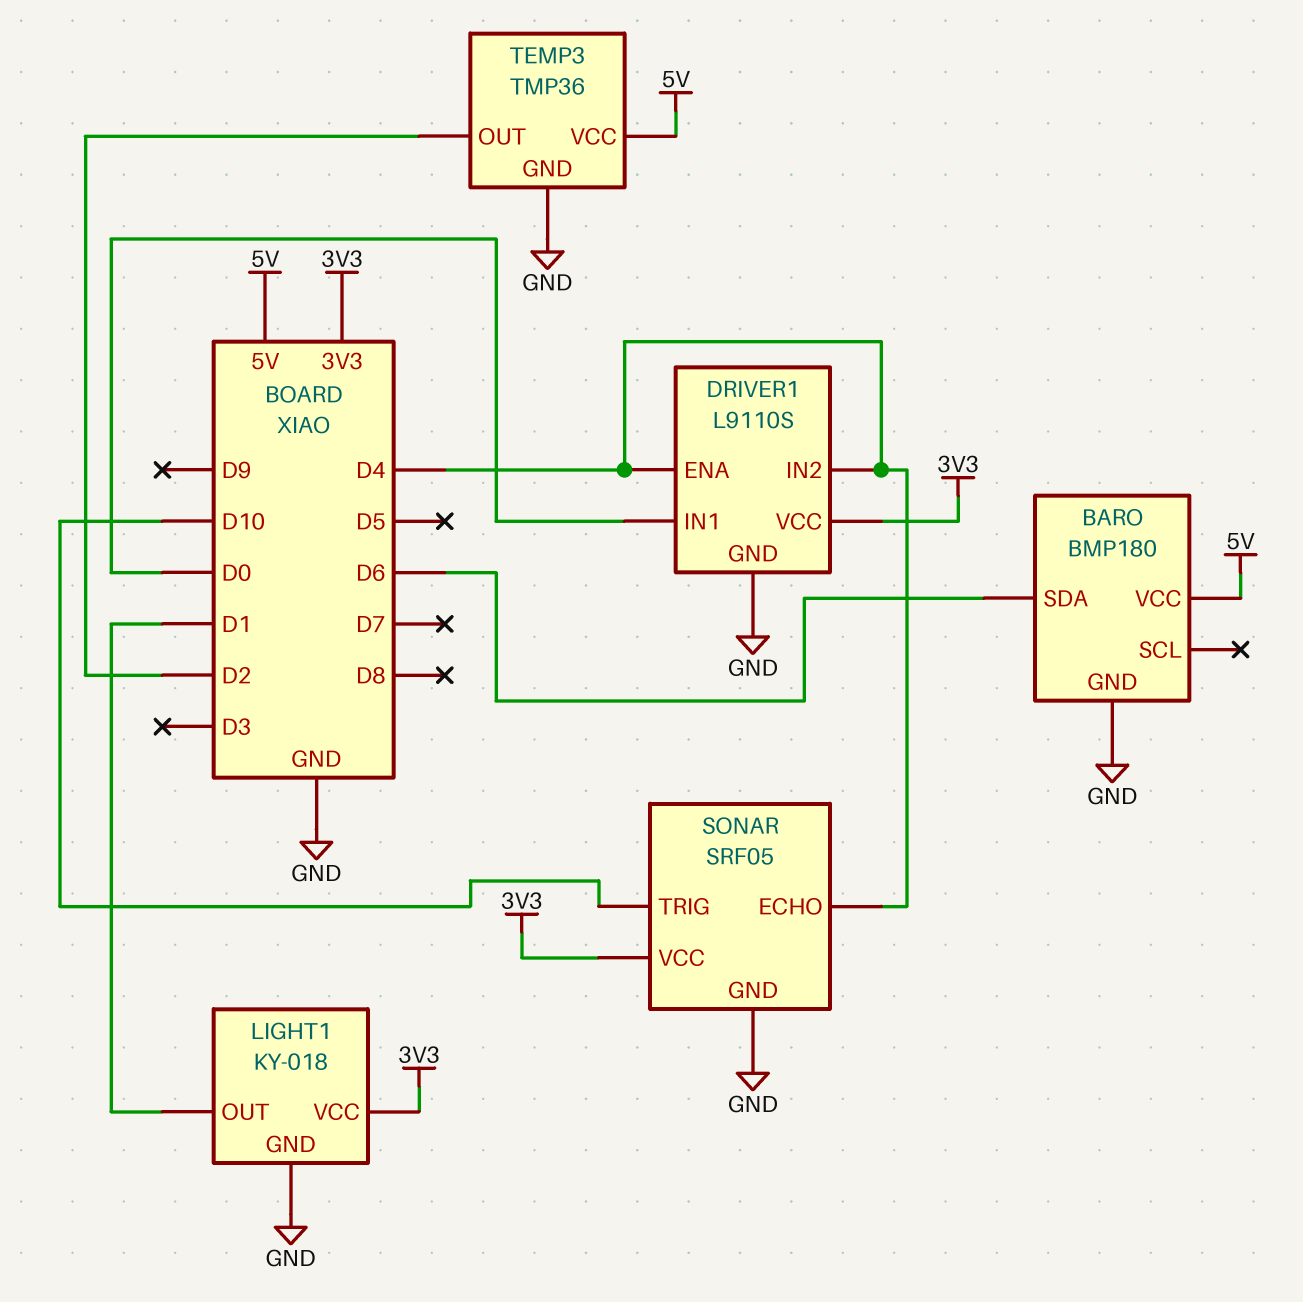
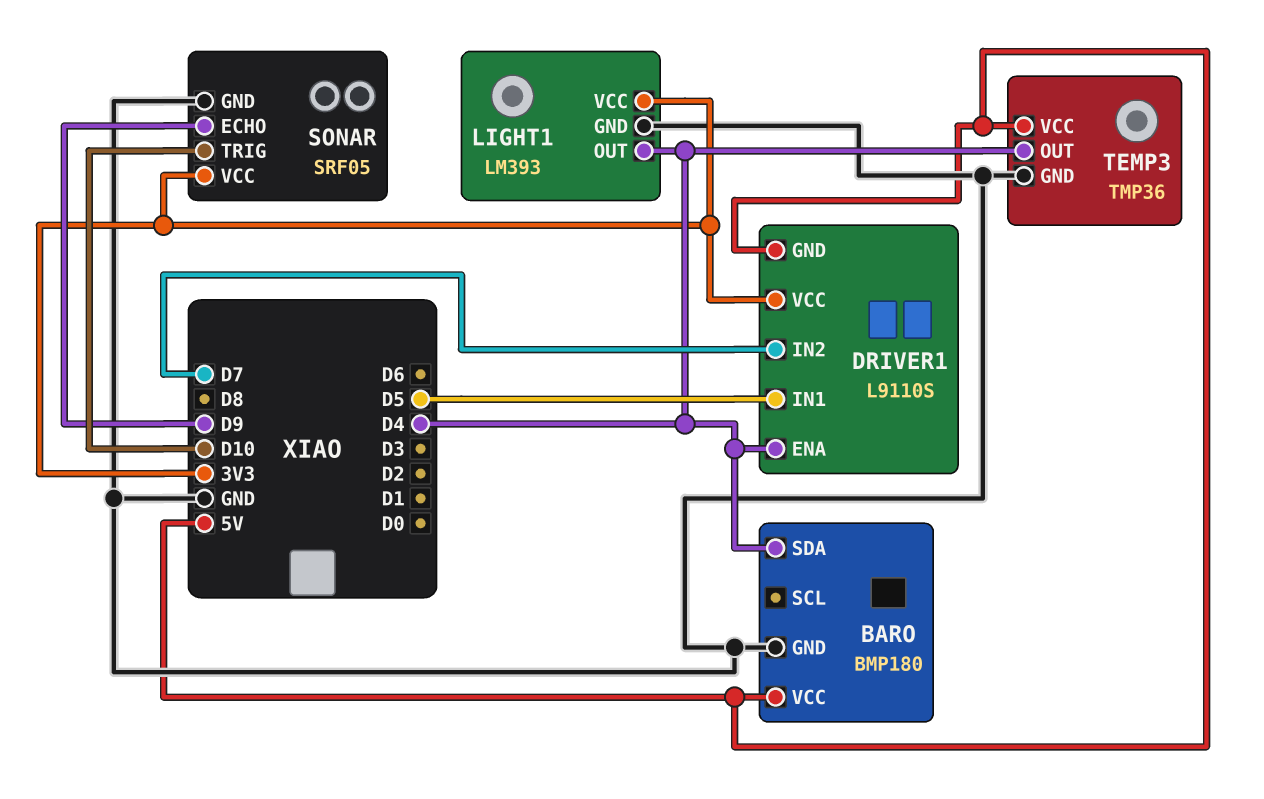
BARO pin SDA: D6 -> D4
DRIVER1 pin GND: GND -> 5V
DRIVER1 pin IN1: D0 -> D5
DRIVER1 pin IN2: D4 -> D7
LIGHT1: KY-018 -> LM393
LIGHT1 pin OUT: D1 -> D4
SONAR pin ECHO: D4 -> D9
TEMP3 pin OUT: D2 -> D4

